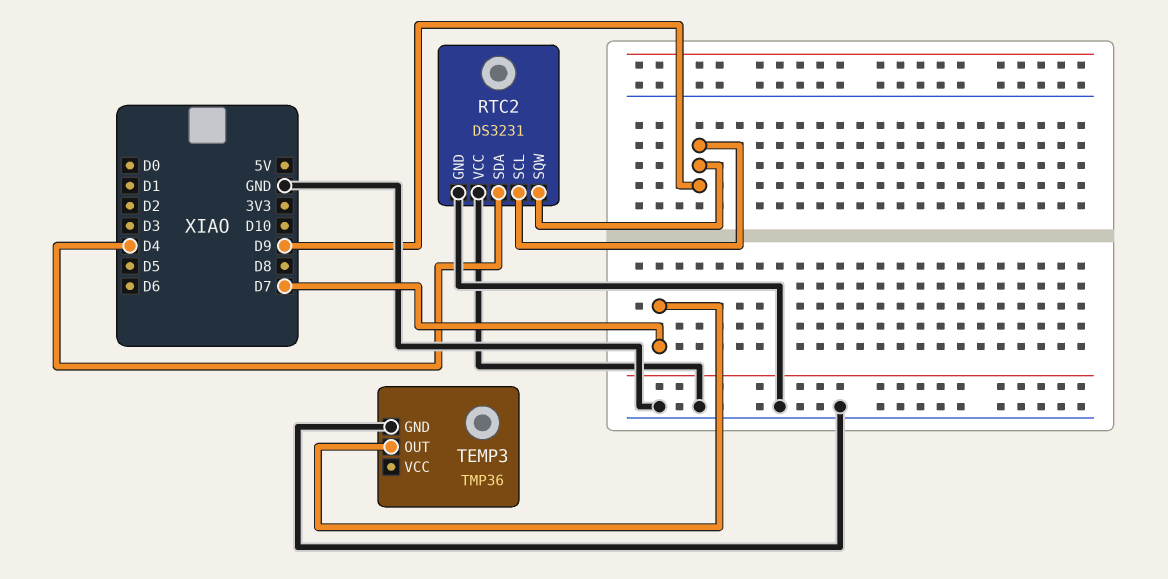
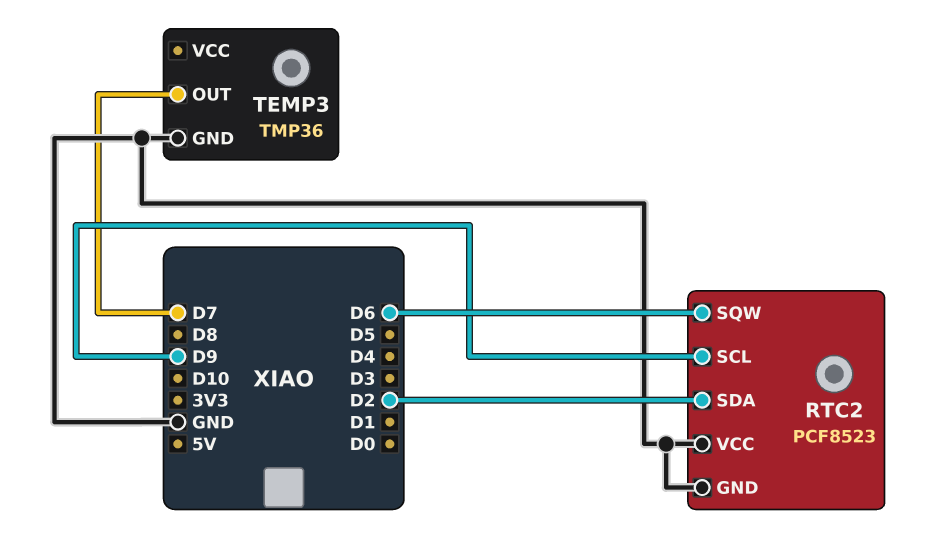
RTC2: DS3231 -> PCF8523
RTC2 pin SDA: D4 -> D2
RTC2 pin SQW: D9 -> D6

